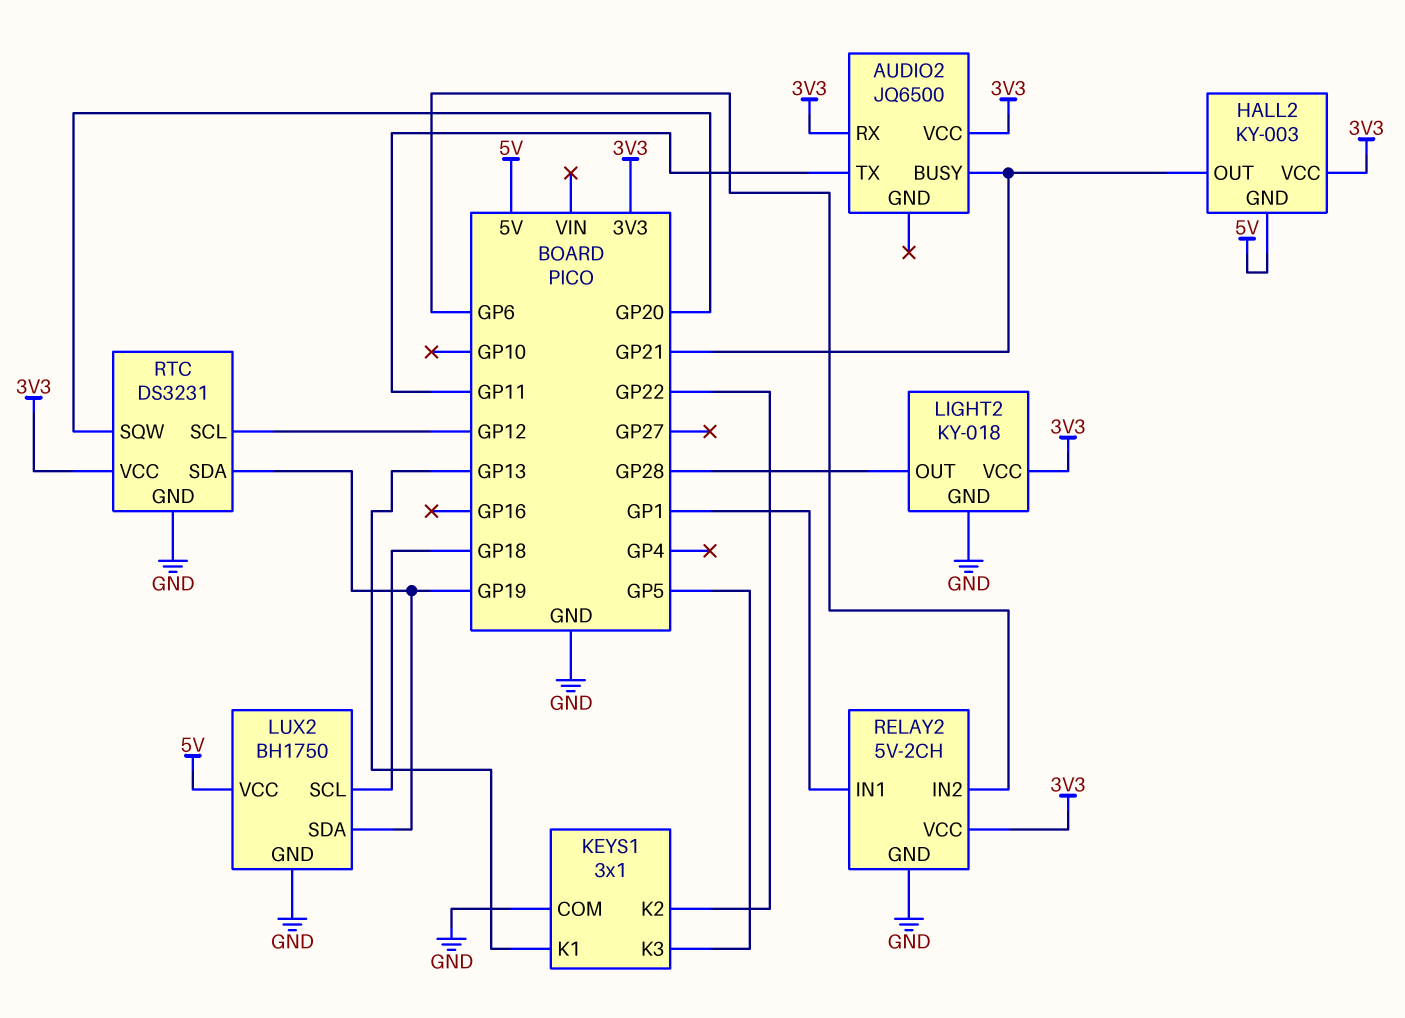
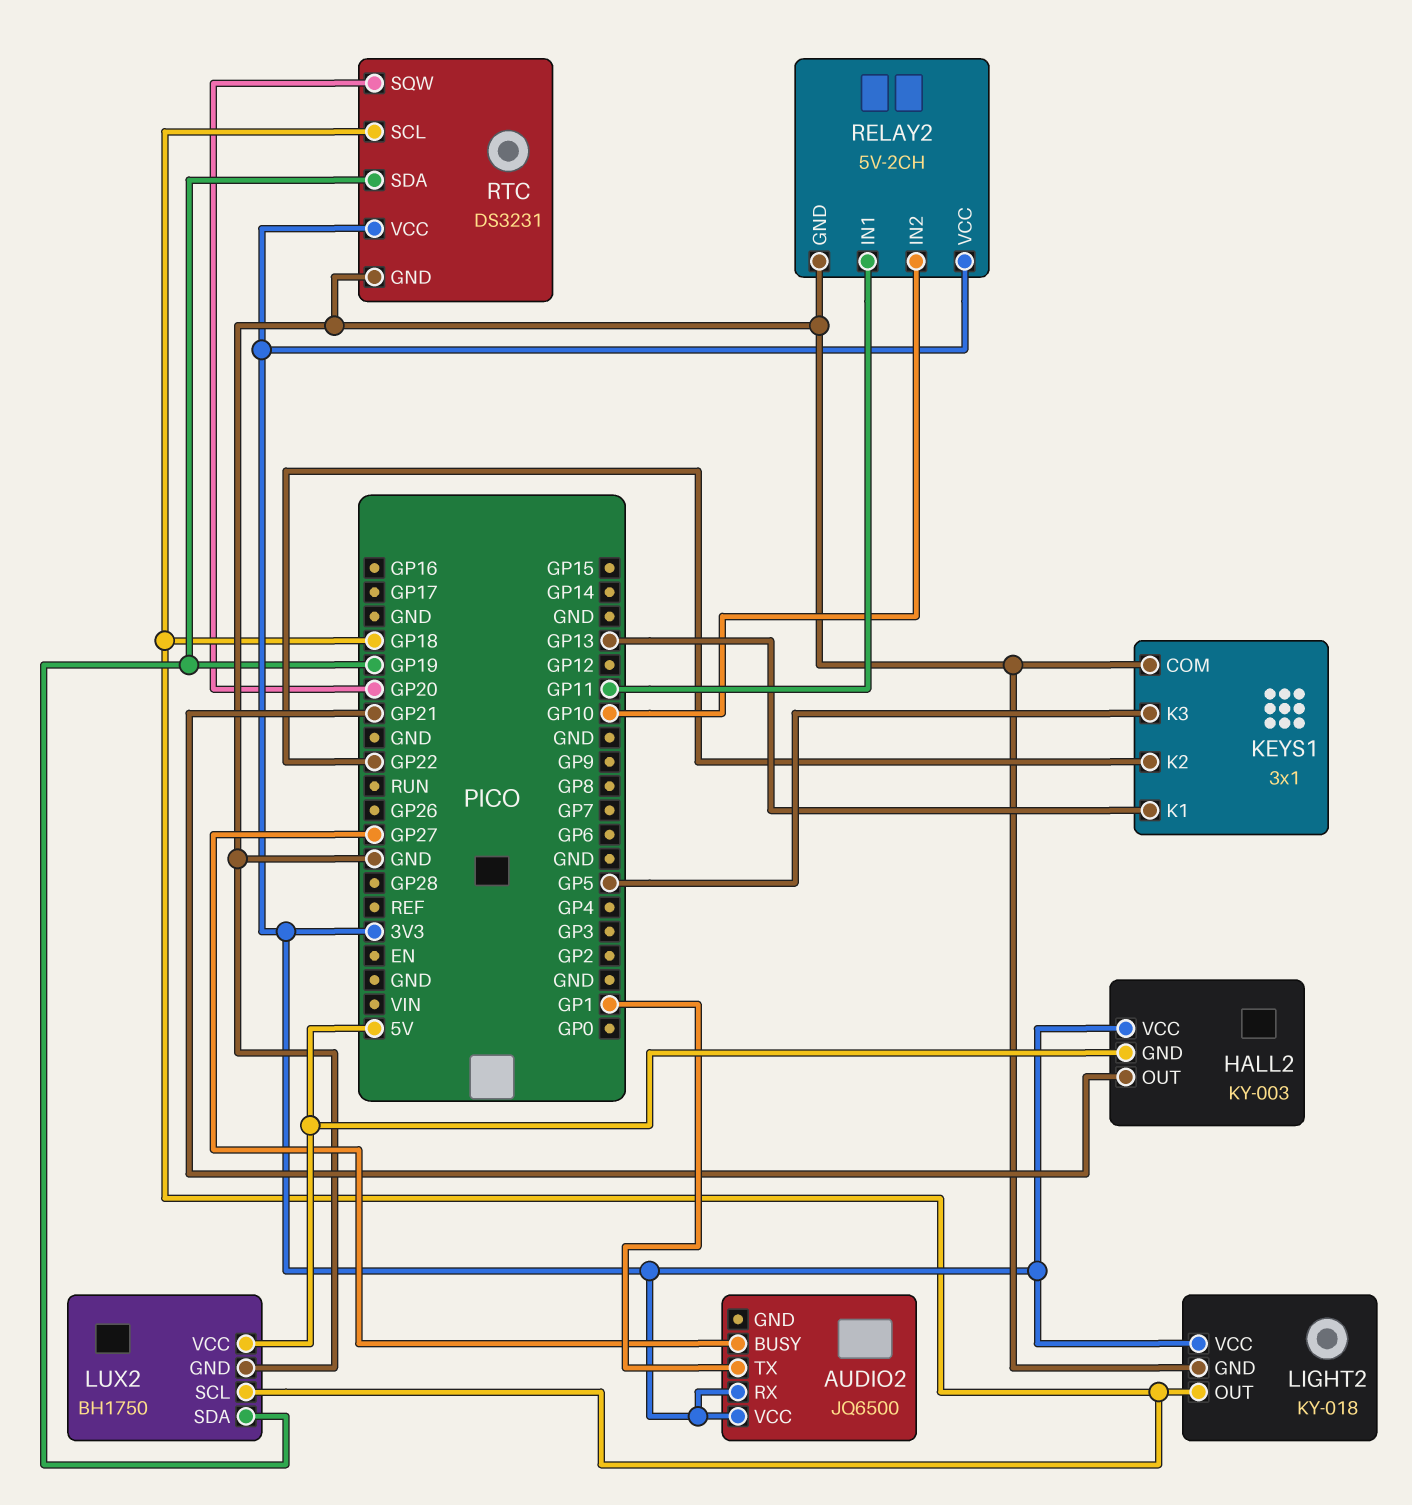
AUDIO2 pin BUSY: GP21 -> GP27
AUDIO2 pin TX: GP11 -> GP1
LIGHT2 pin OUT: GP28 -> GP18
RELAY2 pin IN1: GP1 -> GP11
RELAY2 pin IN2: GP6 -> GP10
RTC pin SCL: GP12 -> GP18

